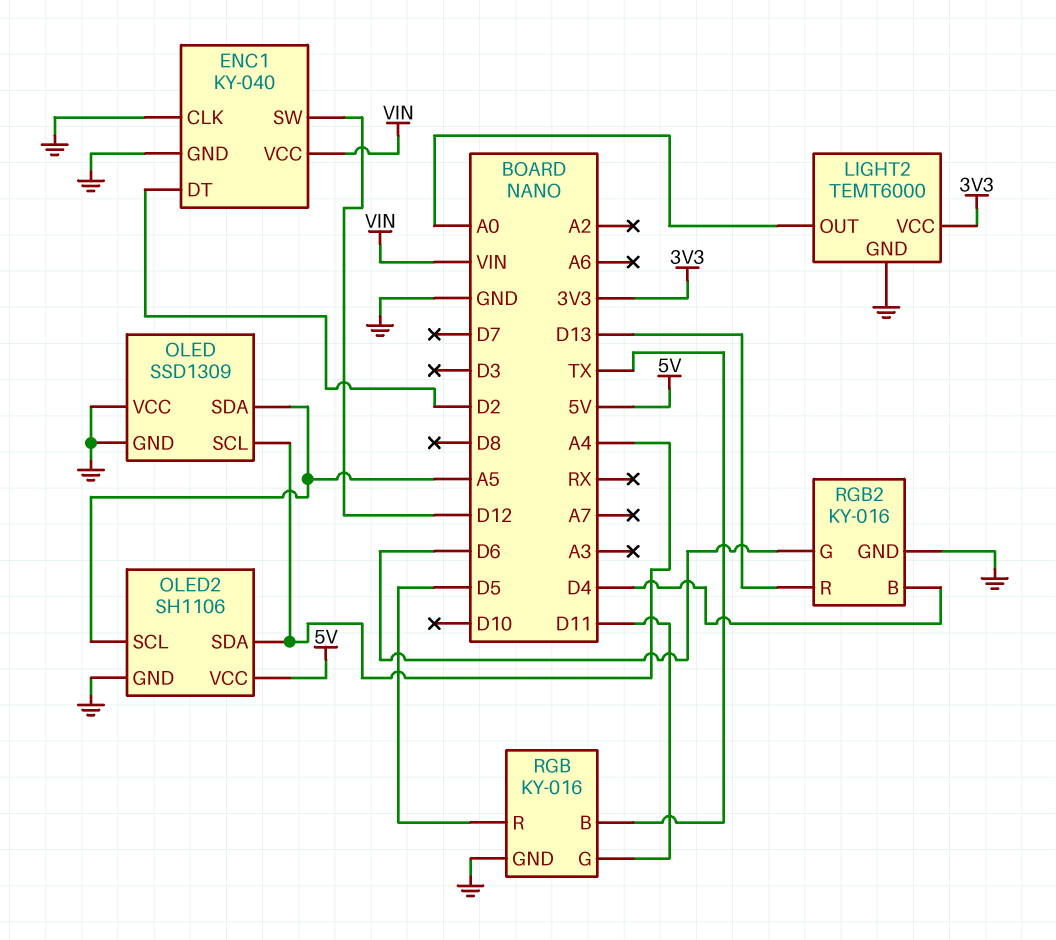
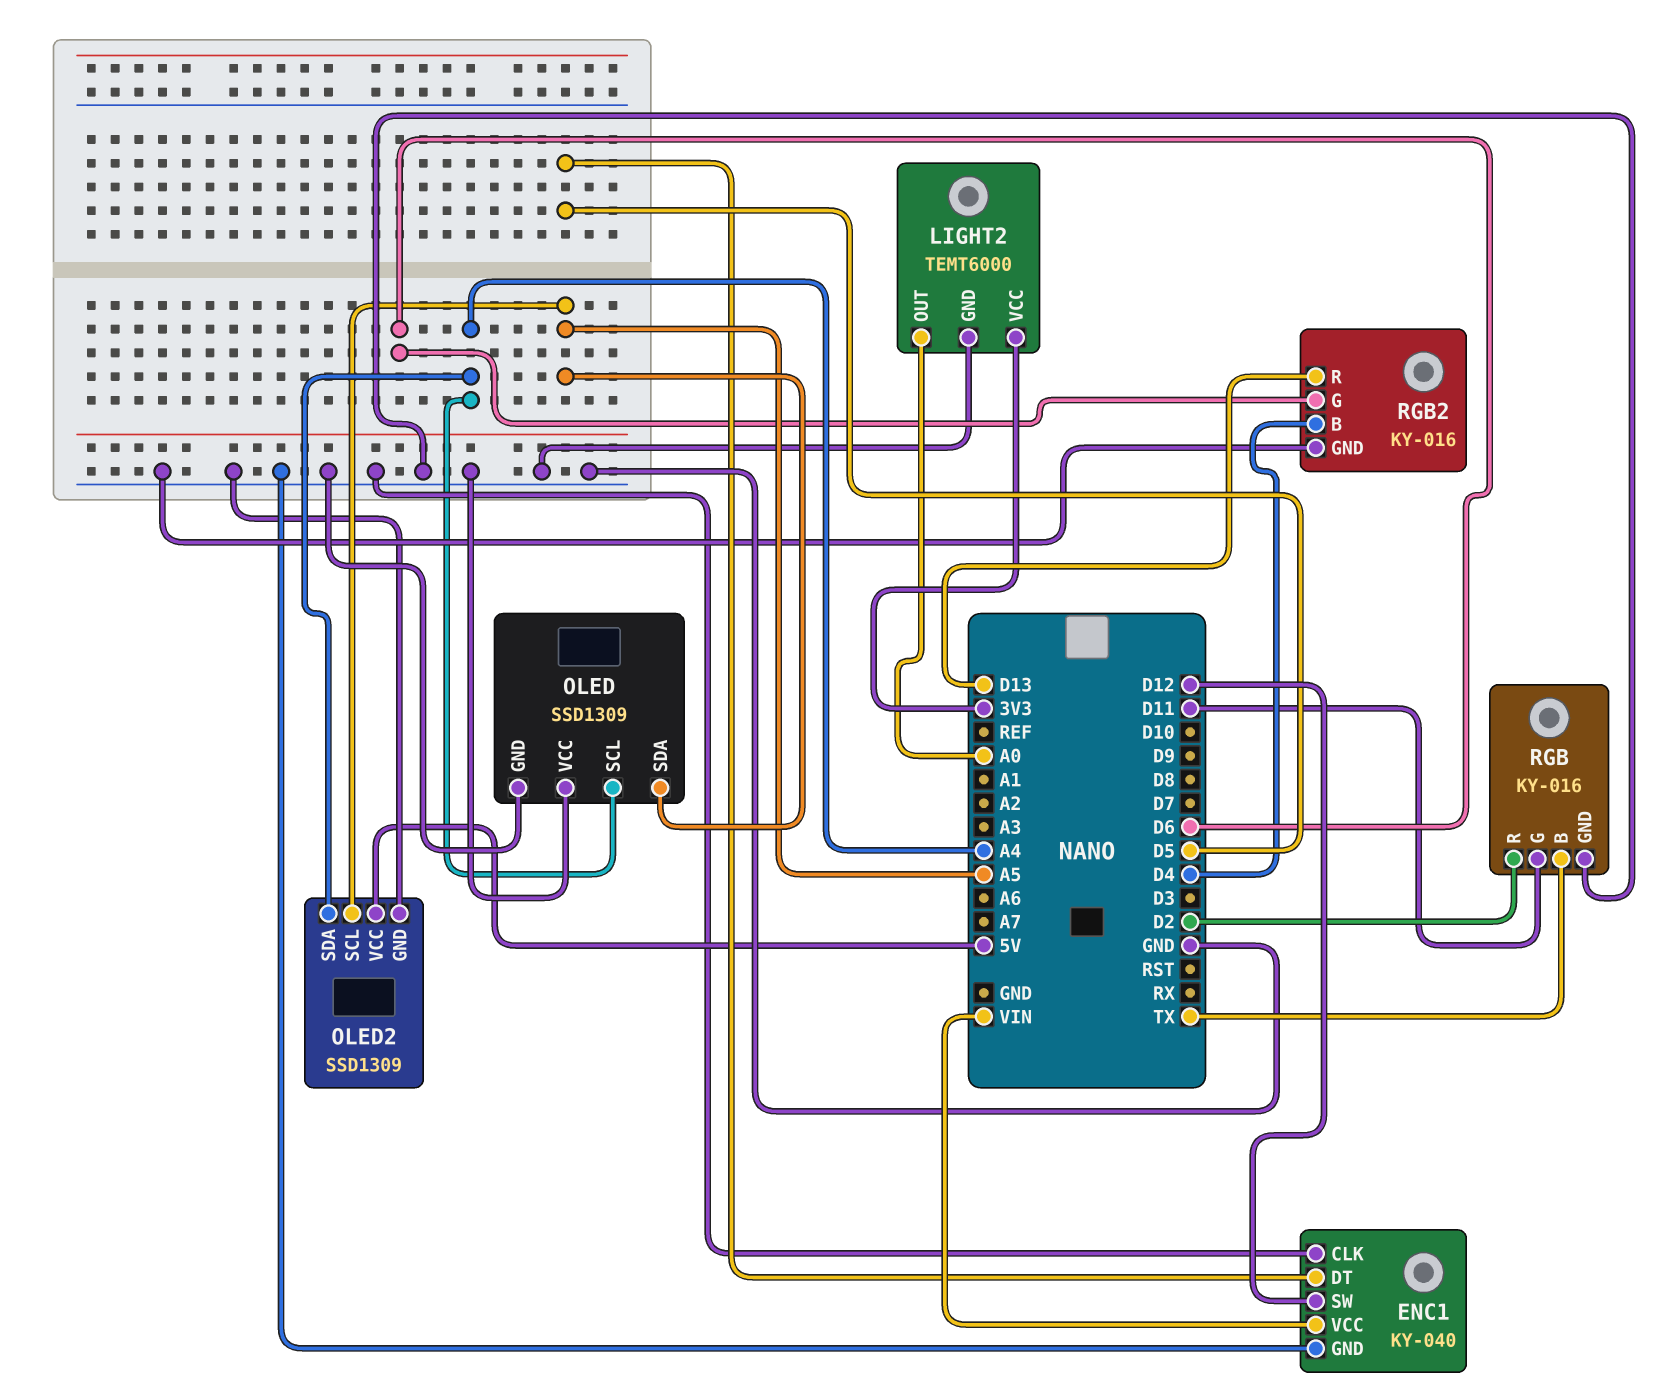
ENC1 pin DT: D2 -> D5
OLED2: SH1106 -> SSD1309
RGB pin R: D5 -> D2

